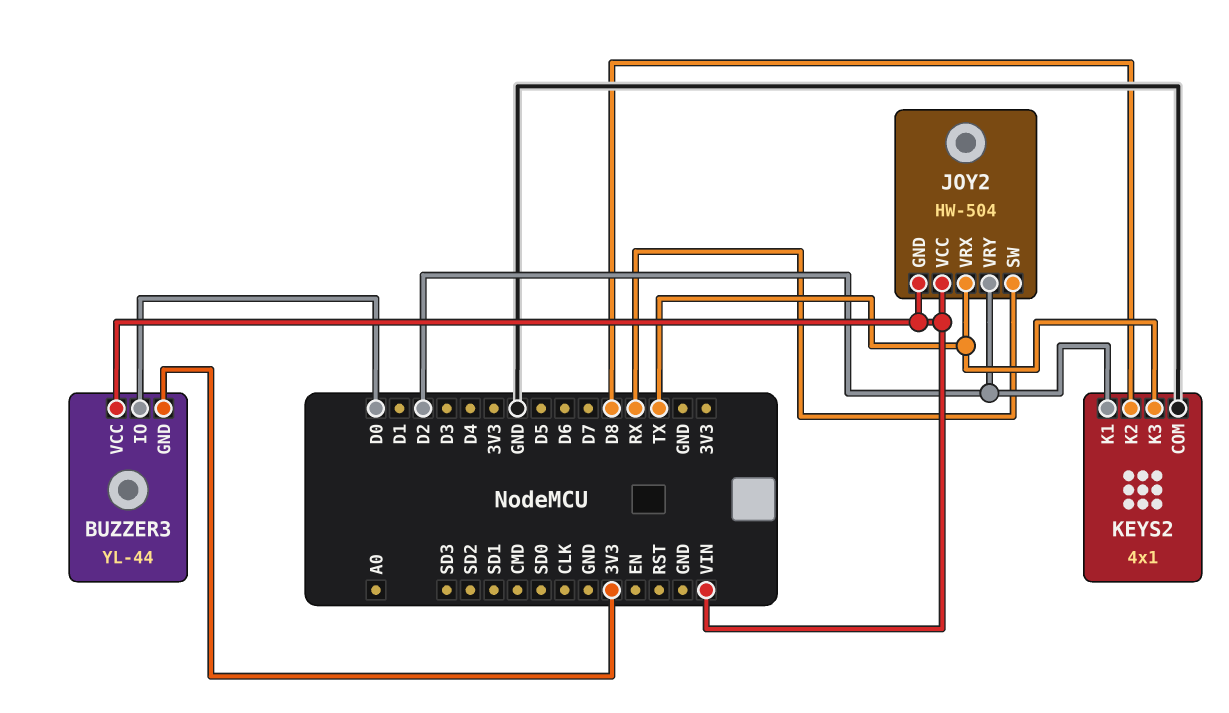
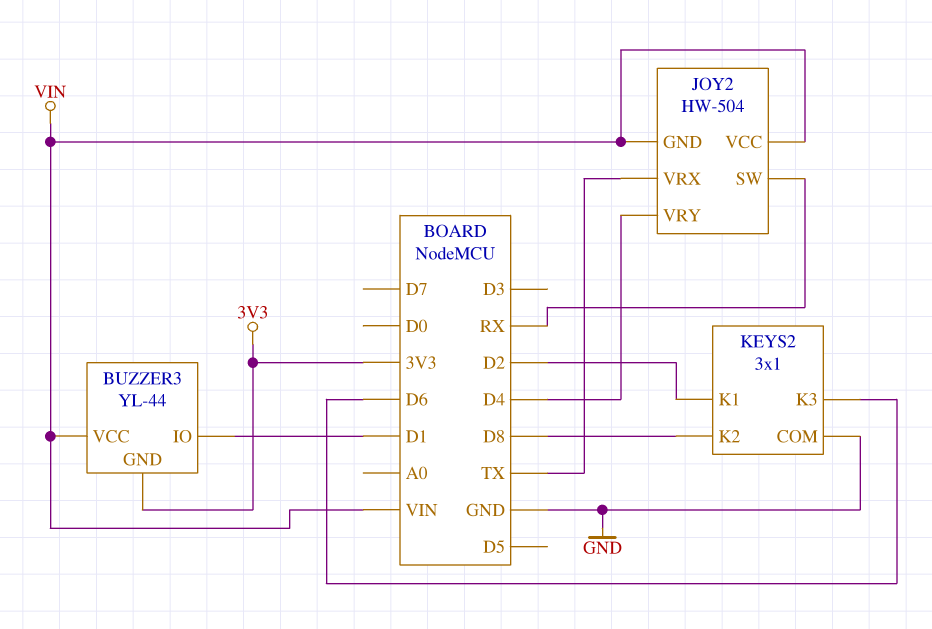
BUZZER3 pin IO: D0 -> D1
JOY2 pin VRY: D2 -> D4
KEYS2: 4x1 -> 3x1
KEYS2 pin K3: TX -> D6

